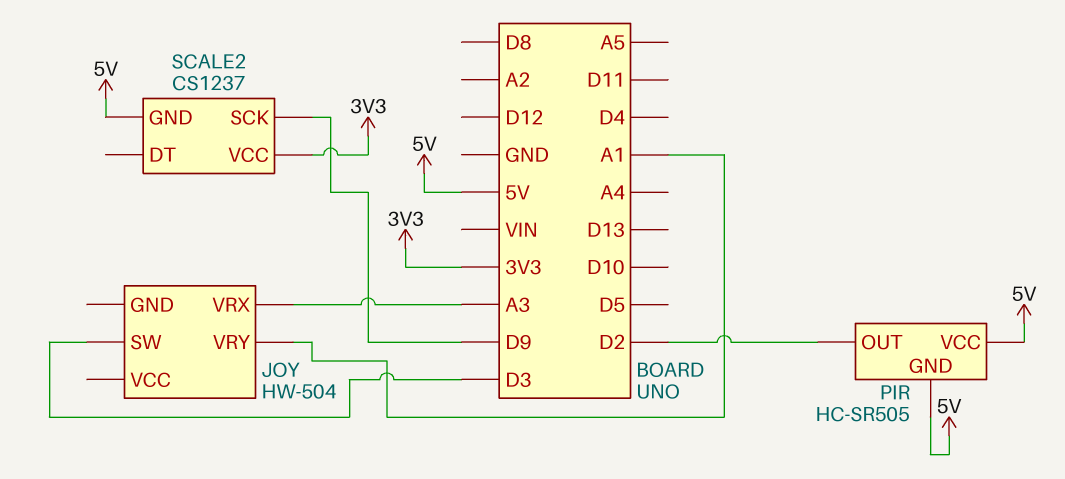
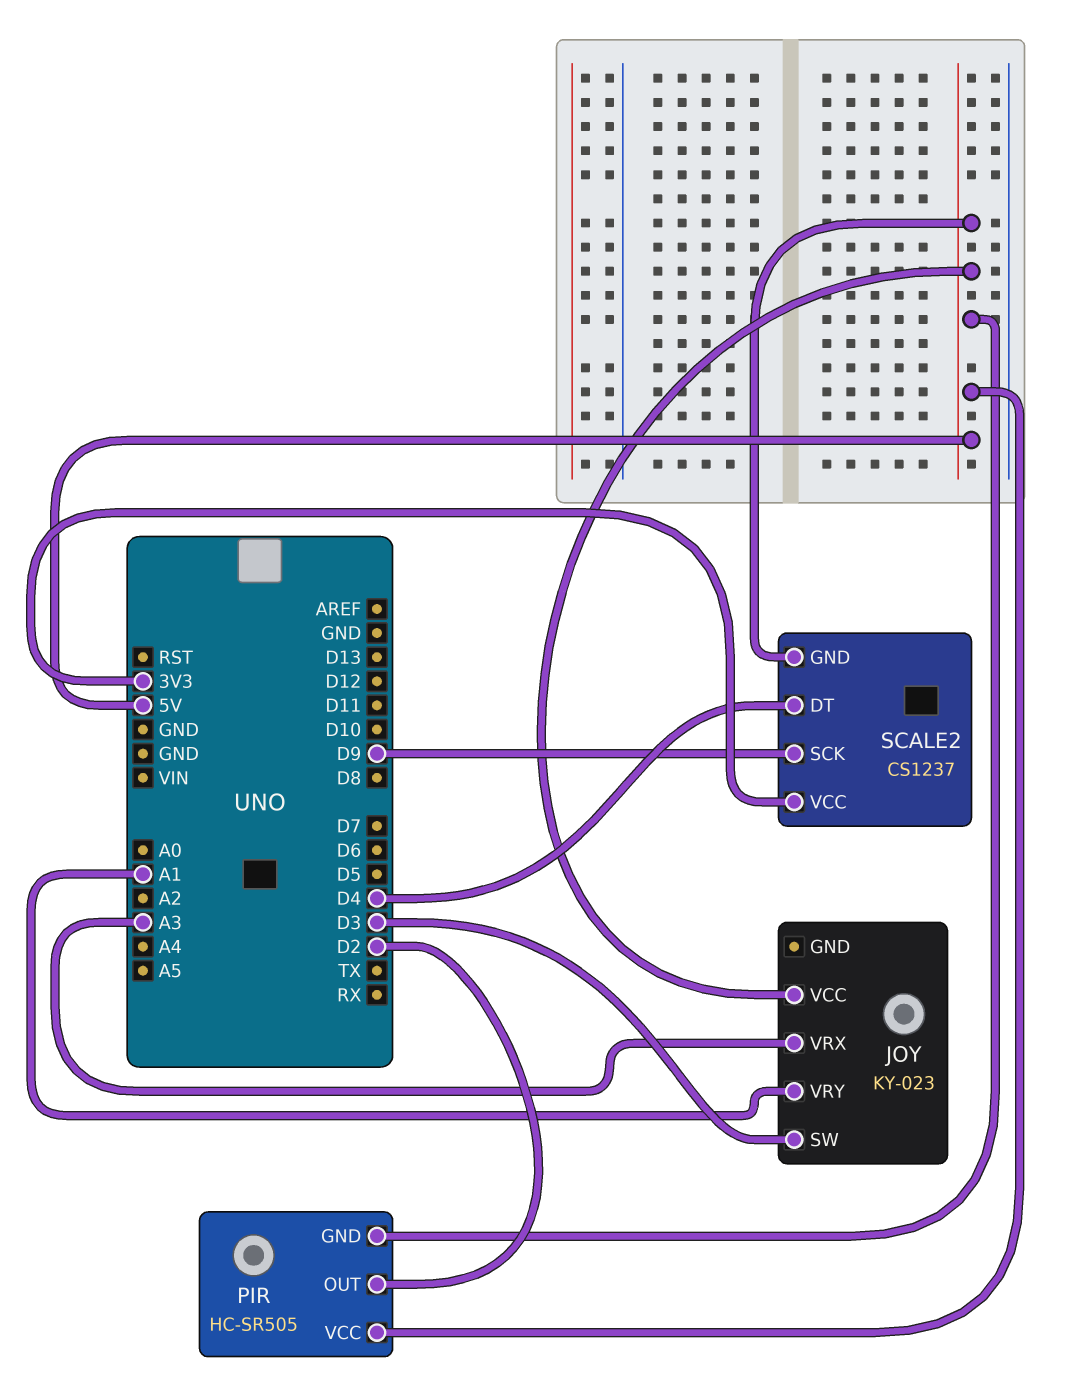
JOY: HW-504 -> KY-023
JOY pin VCC: none -> 5V
SCALE2 pin DT: none -> D4

